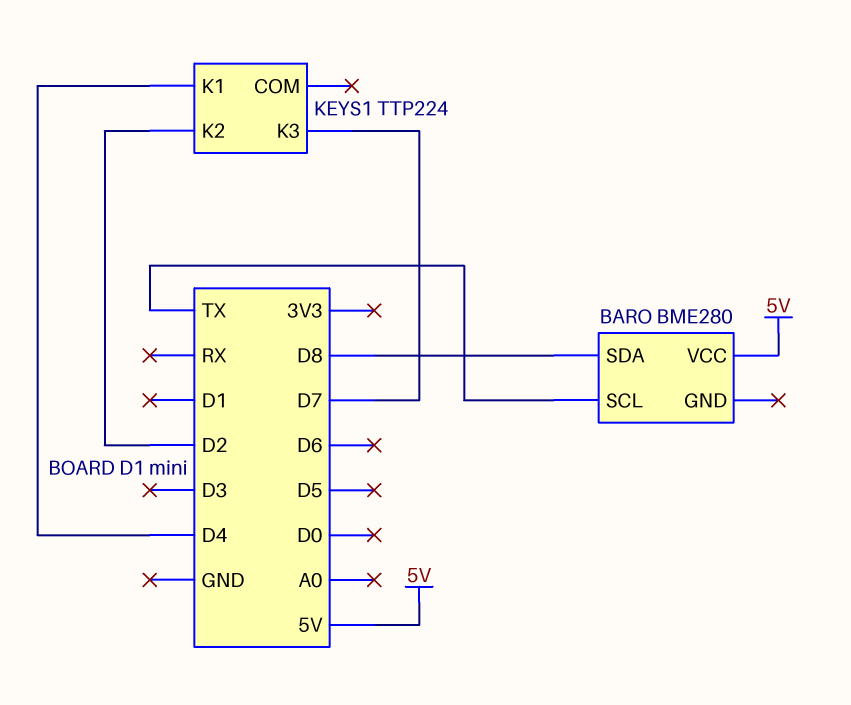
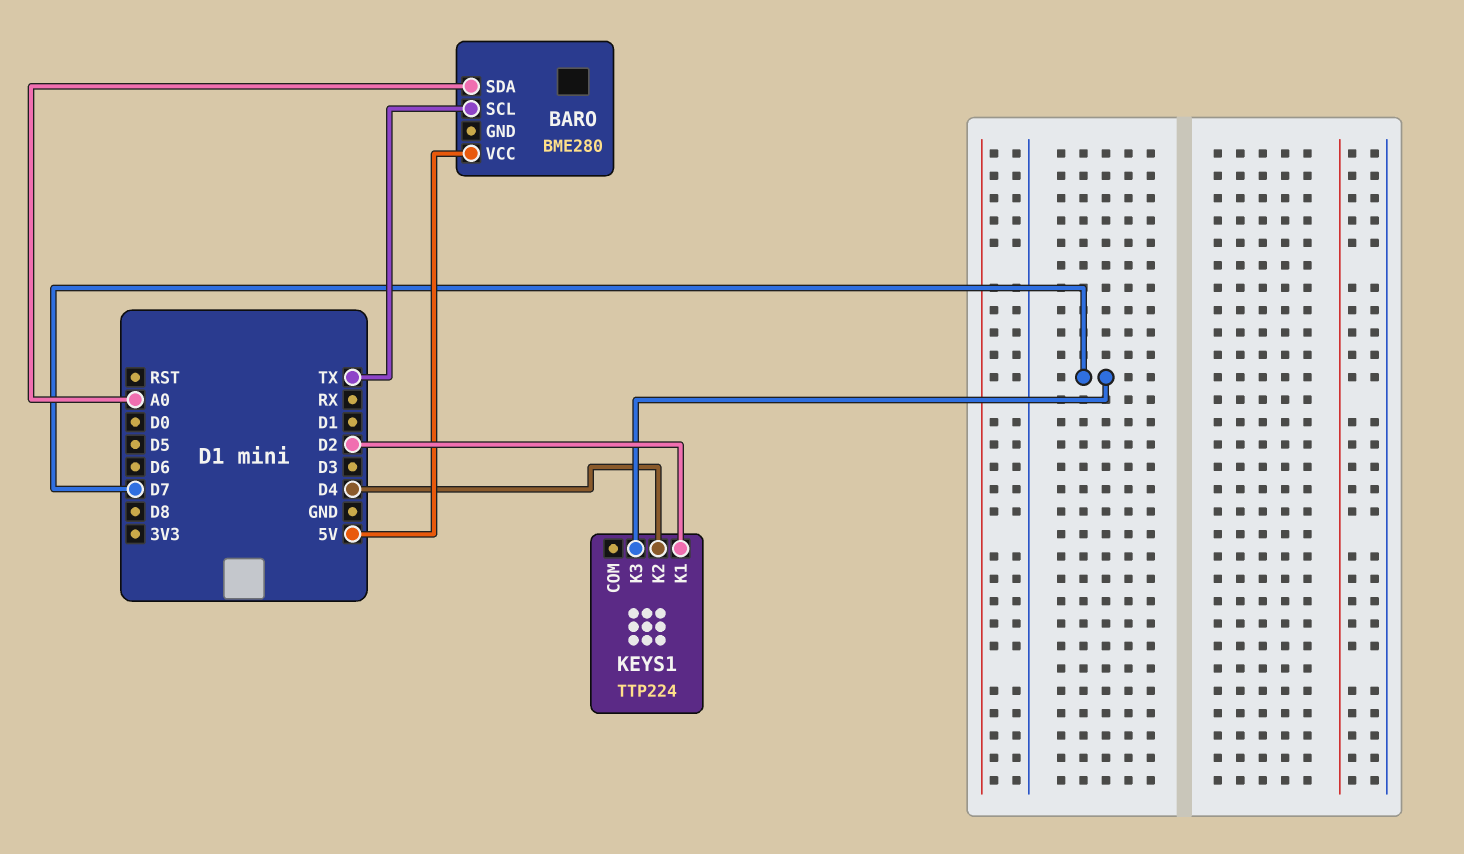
BARO pin SDA: D8 -> A0
KEYS1 pin K1: D4 -> D2
KEYS1 pin K2: D2 -> D4

